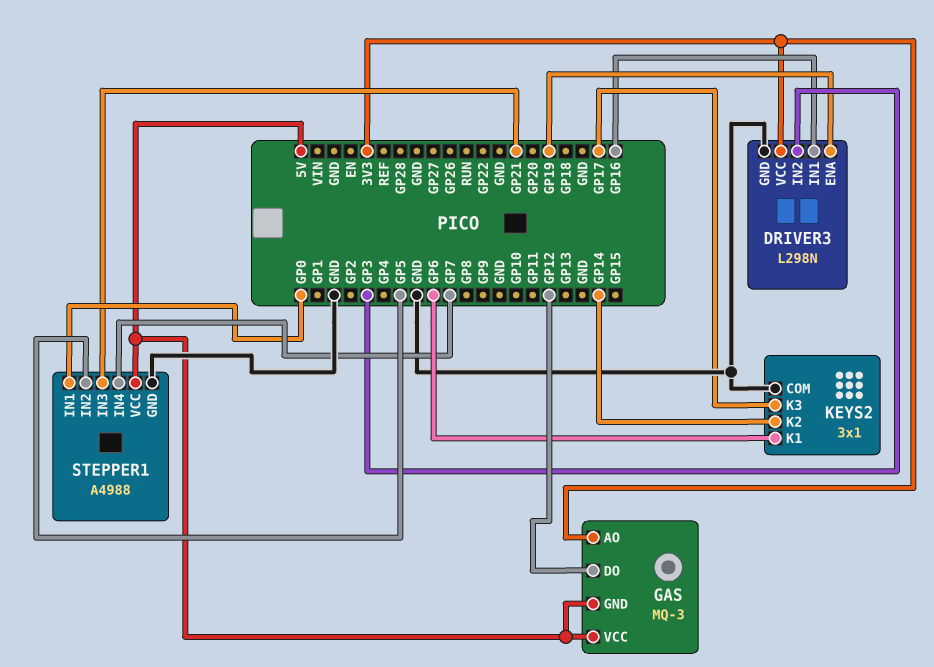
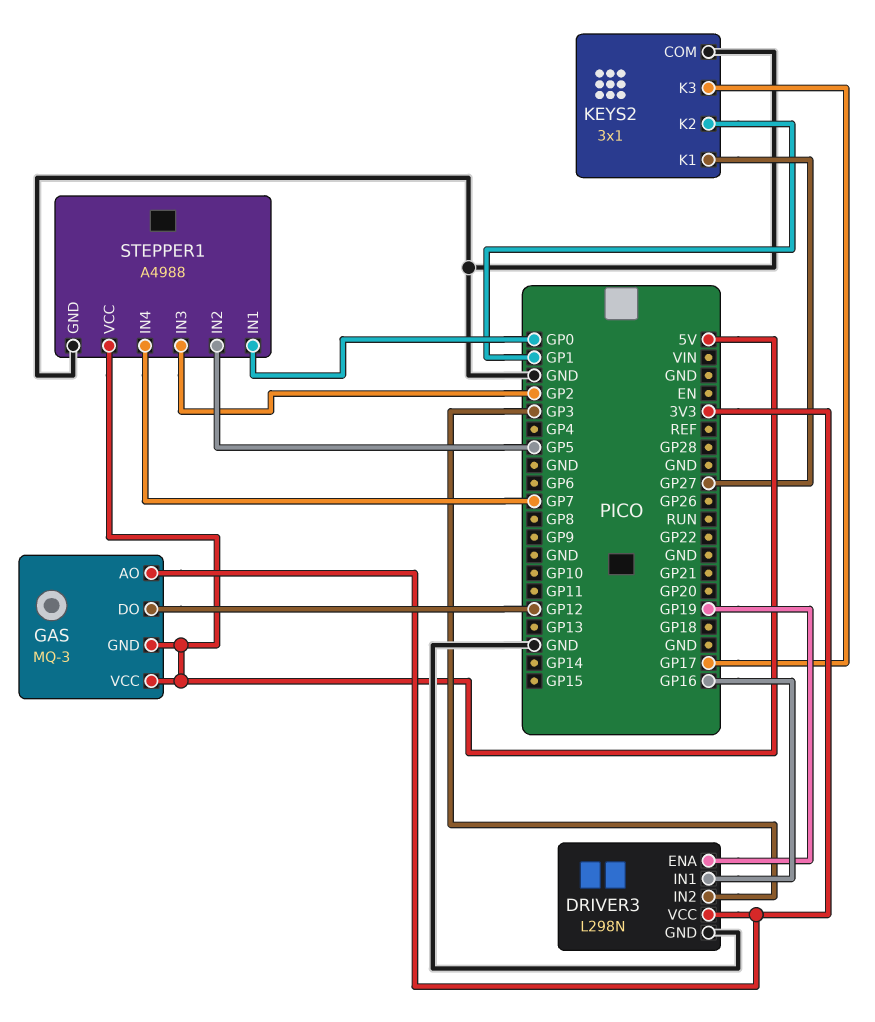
KEYS2 pin K1: GP6 -> GP27
KEYS2 pin K2: GP14 -> GP1
STEPPER1 pin IN3: GP21 -> GP2

